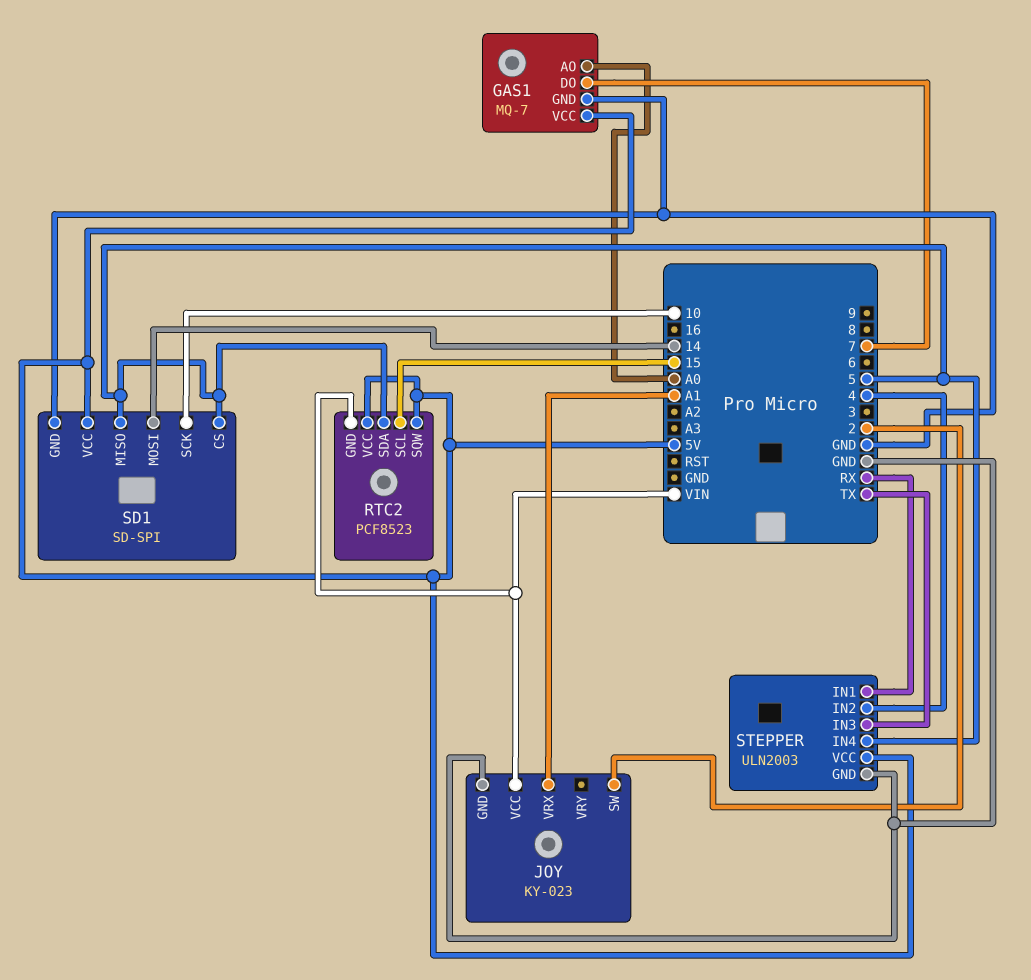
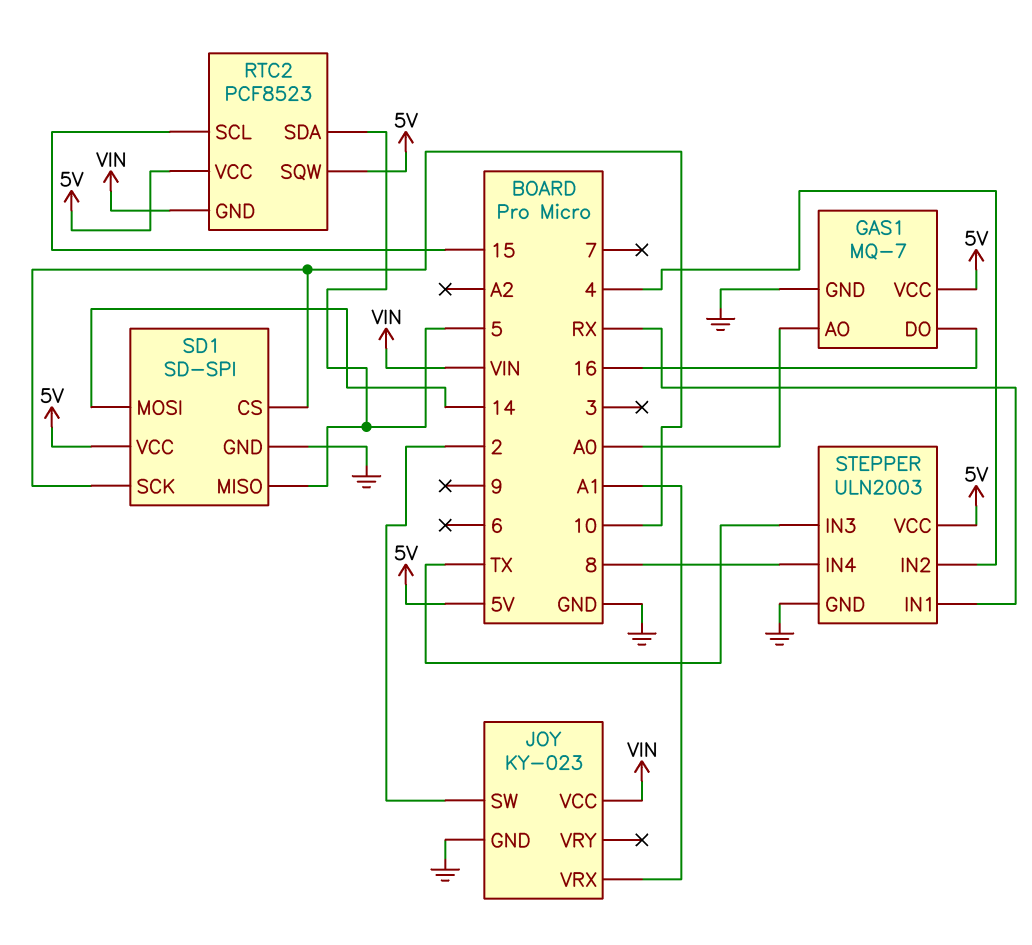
GAS1 pin DO: 7 -> 16
SD1 pin CS: 5 -> 10
STEPPER pin IN4: 5 -> 8

